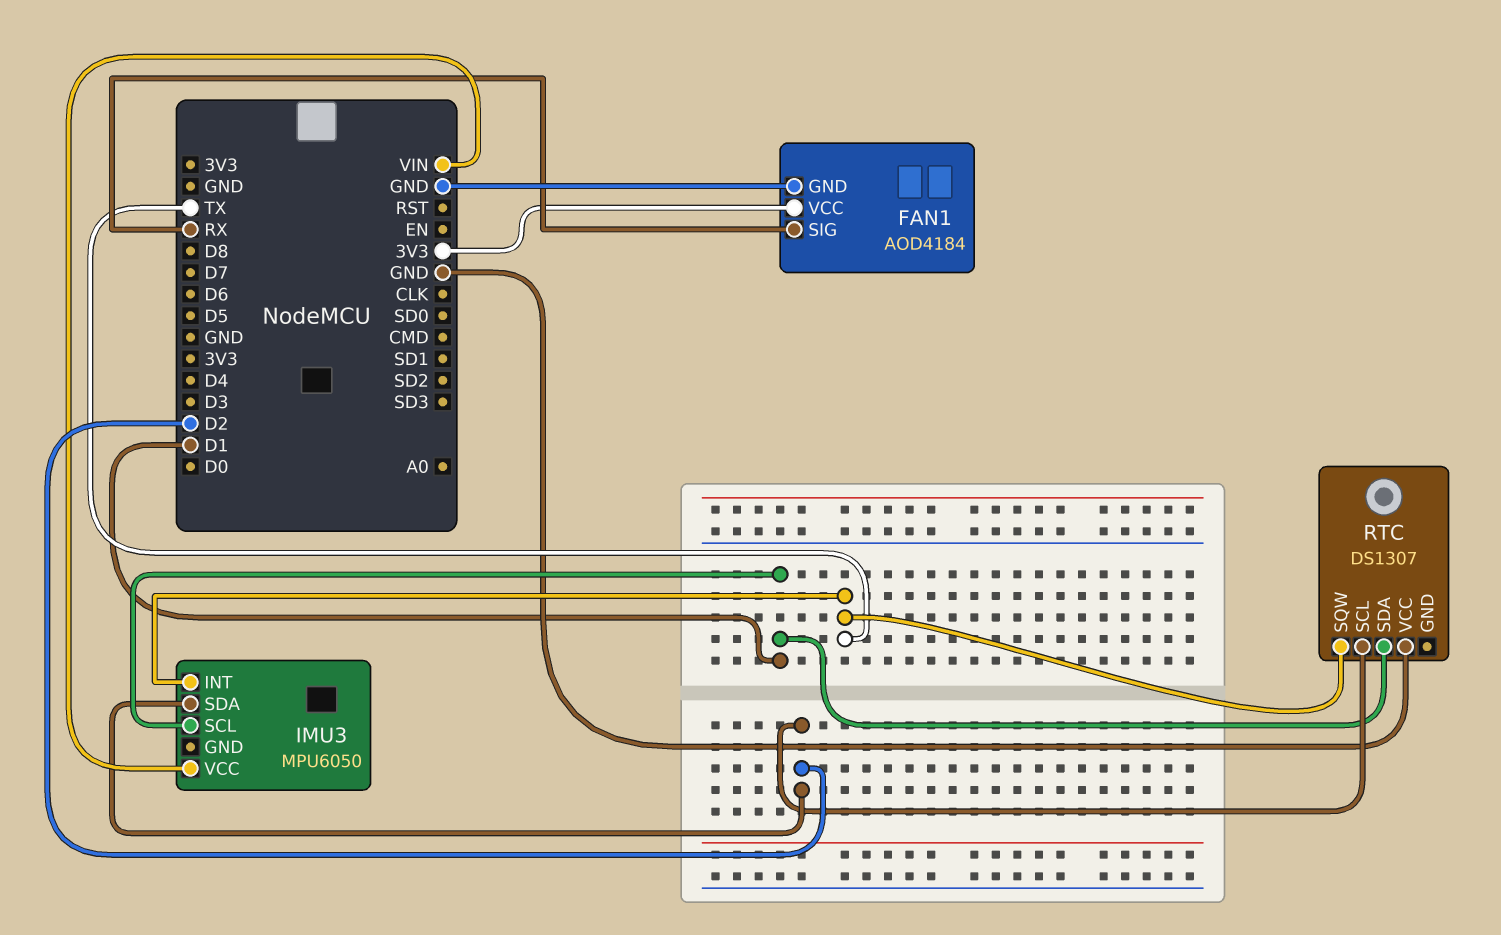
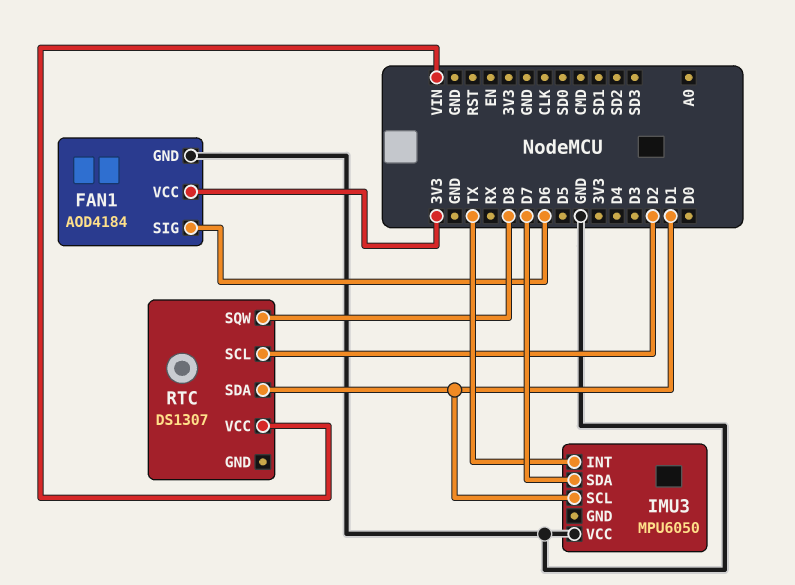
FAN1 pin SIG: RX -> D6
IMU3 pin SDA: D2 -> D7
IMU3 pin VCC: VIN -> GND
RTC pin SQW: TX -> D8
RTC pin VCC: GND -> VIN

